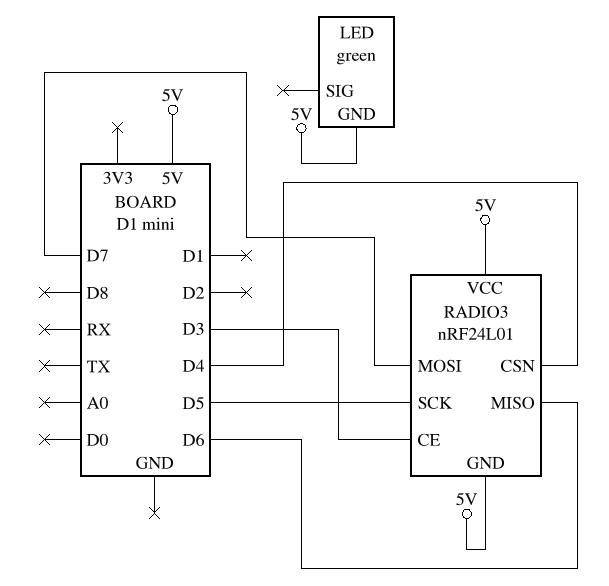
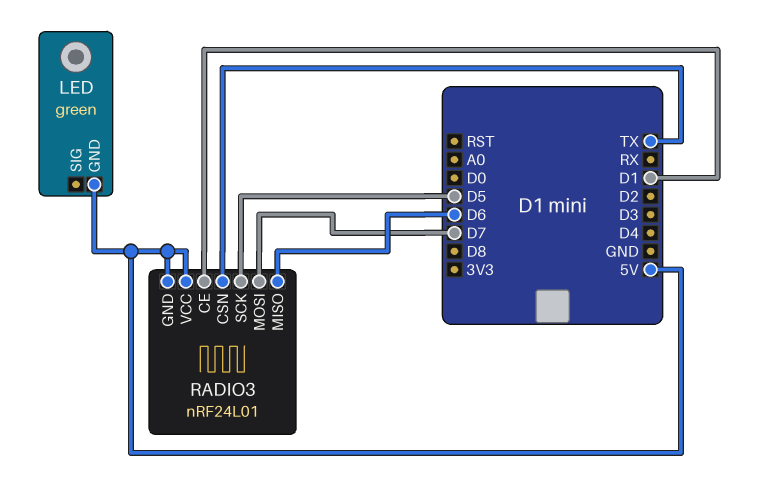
RADIO3 pin CE: D3 -> D1
RADIO3 pin CSN: D4 -> TX

